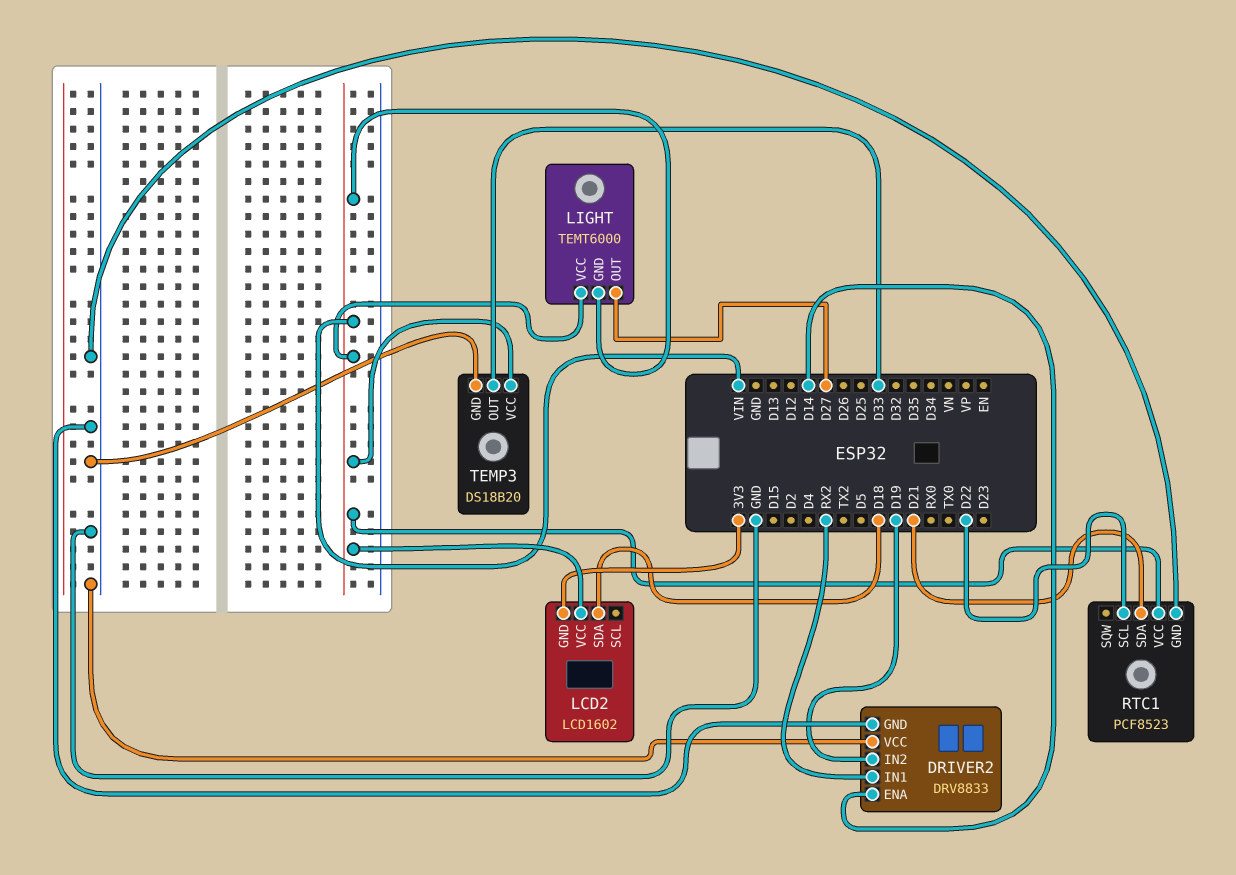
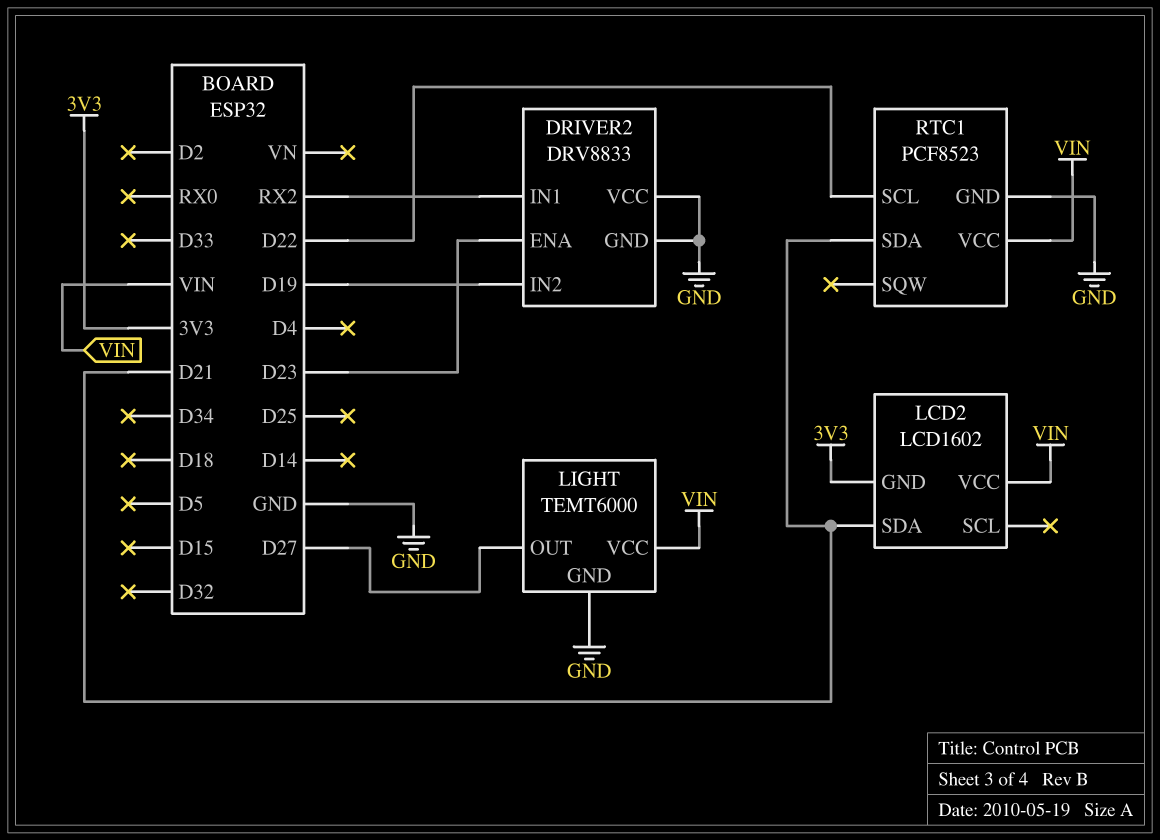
DRIVER2 pin ENA: D14 -> D23
LCD2 pin SDA: D18 -> D21
LIGHT pin GND: VIN -> GND
TEMP3: DS18B20 -> none
TEMP3 pin GND: GND -> none
TEMP3 pin OUT: D33 -> none
TEMP3 pin VCC: VIN -> none

